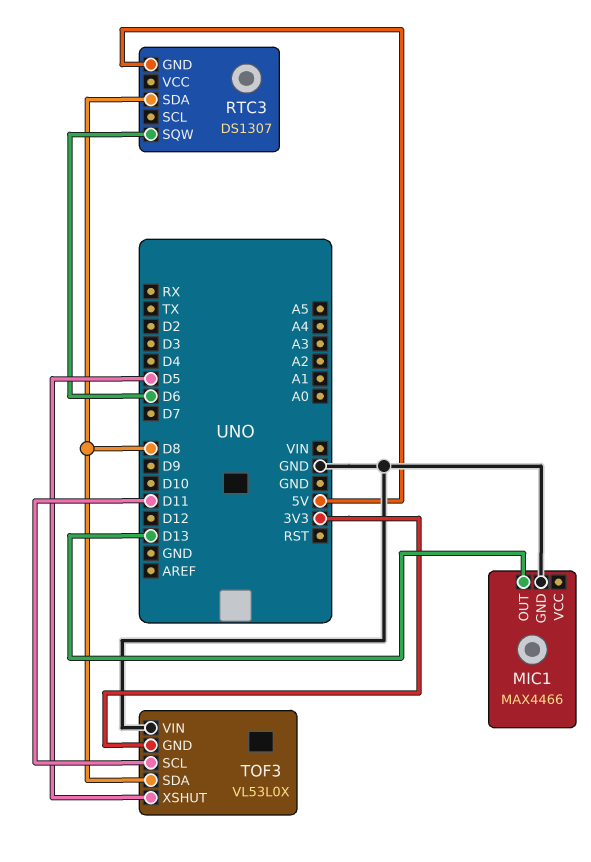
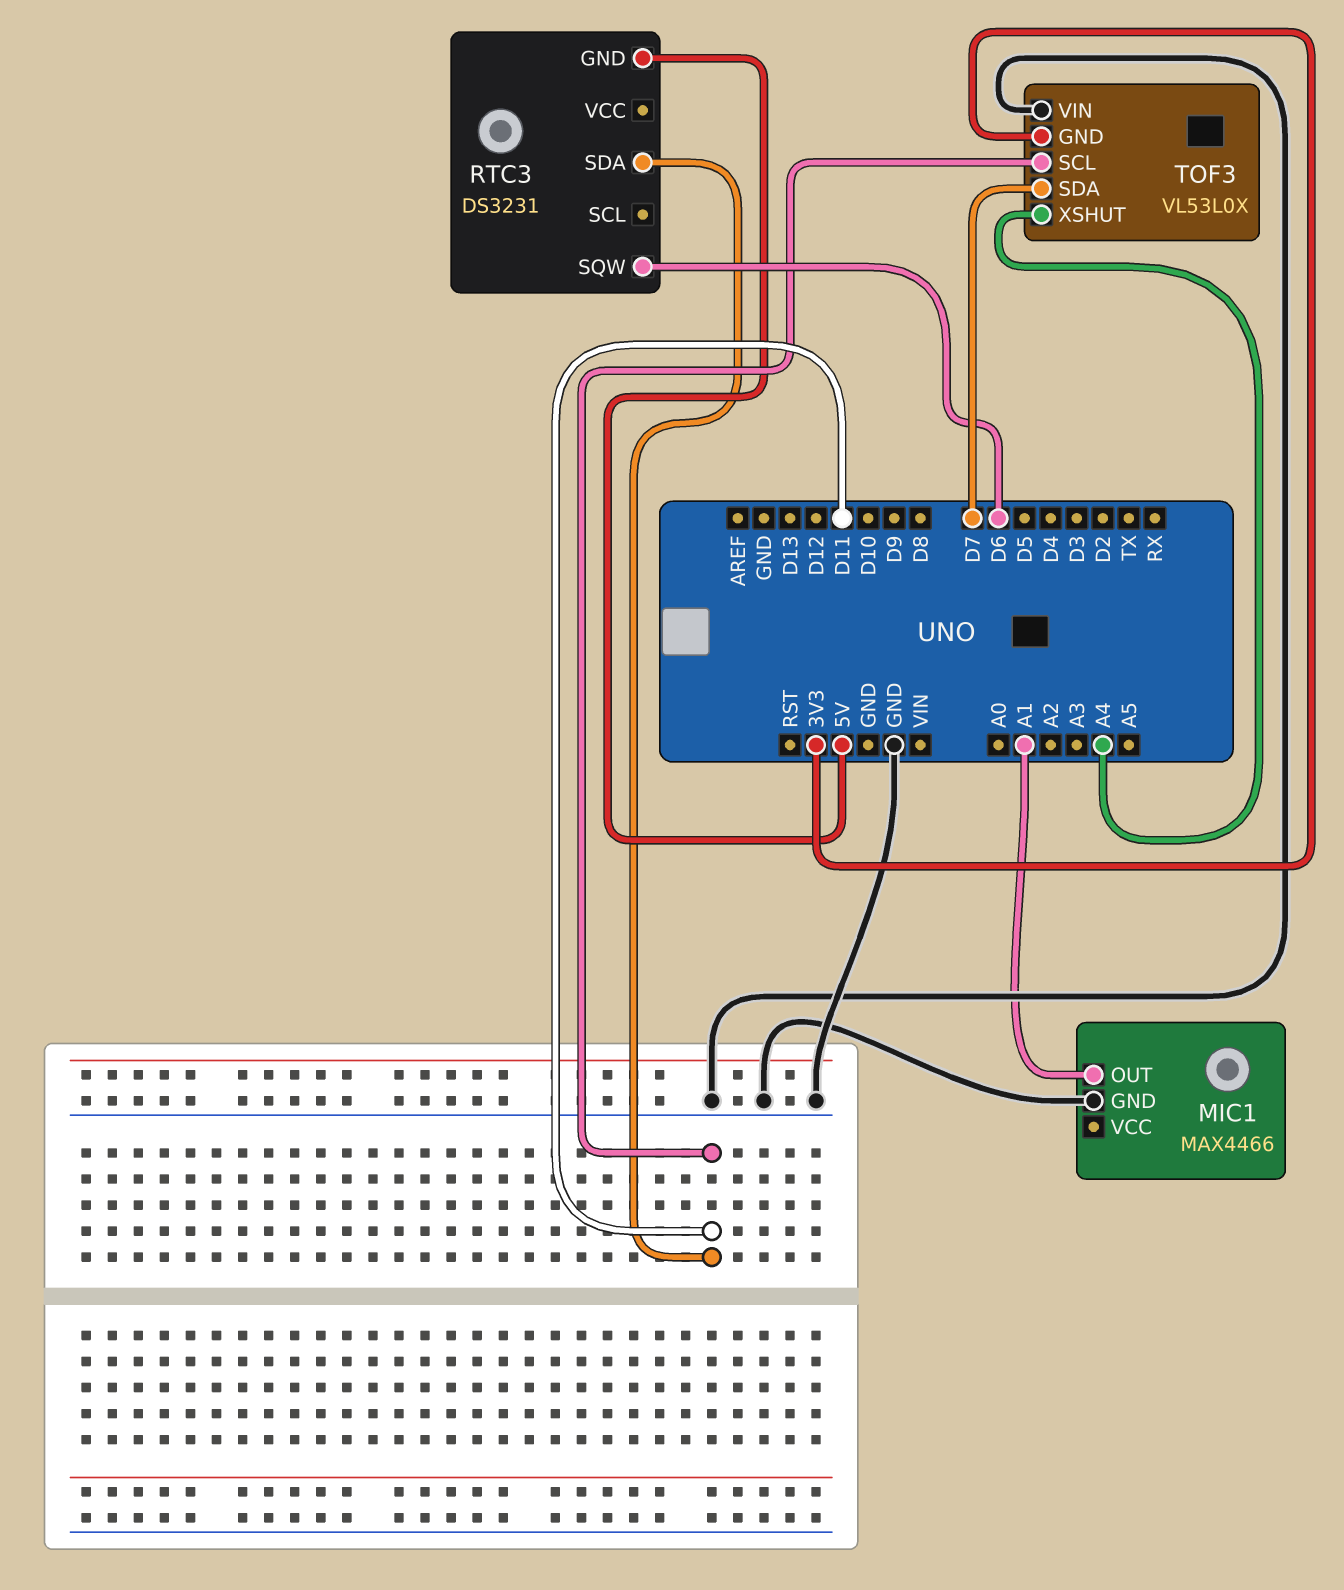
MIC1 pin OUT: D13 -> A1
RTC3: DS1307 -> DS3231
RTC3 pin SDA: D8 -> D11
TOF3 pin SDA: D8 -> D7
TOF3 pin XSHUT: D5 -> A4

